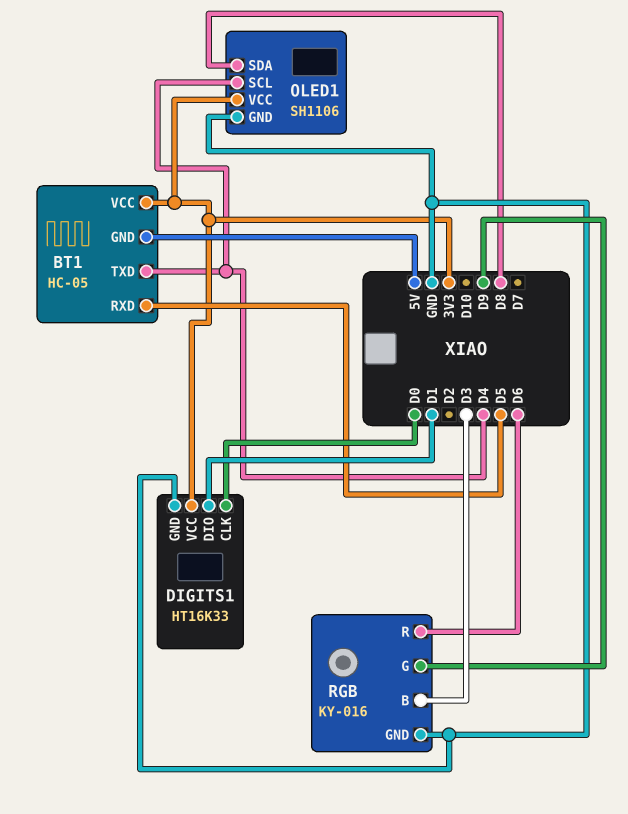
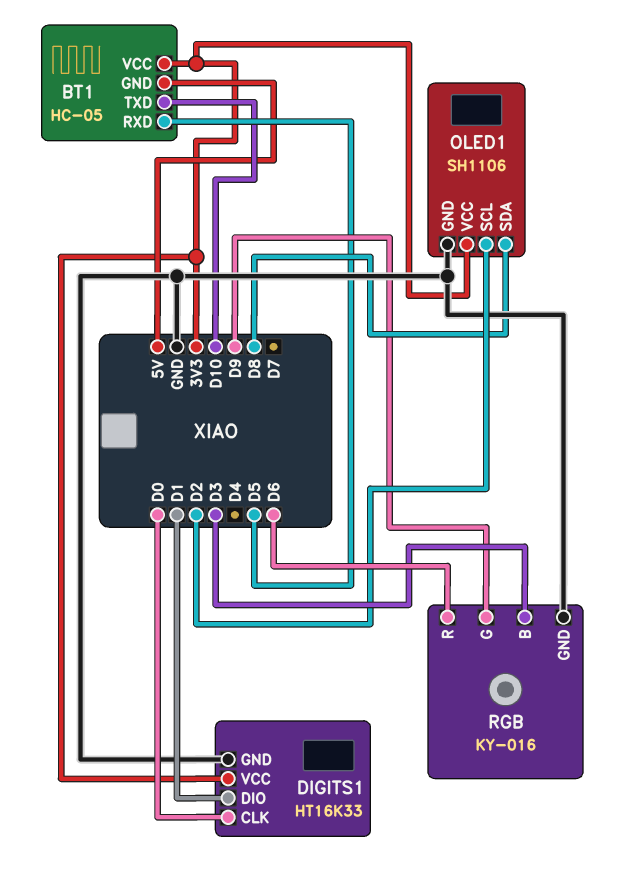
BT1 pin TXD: D4 -> D10
OLED1 pin SCL: D4 -> D2

